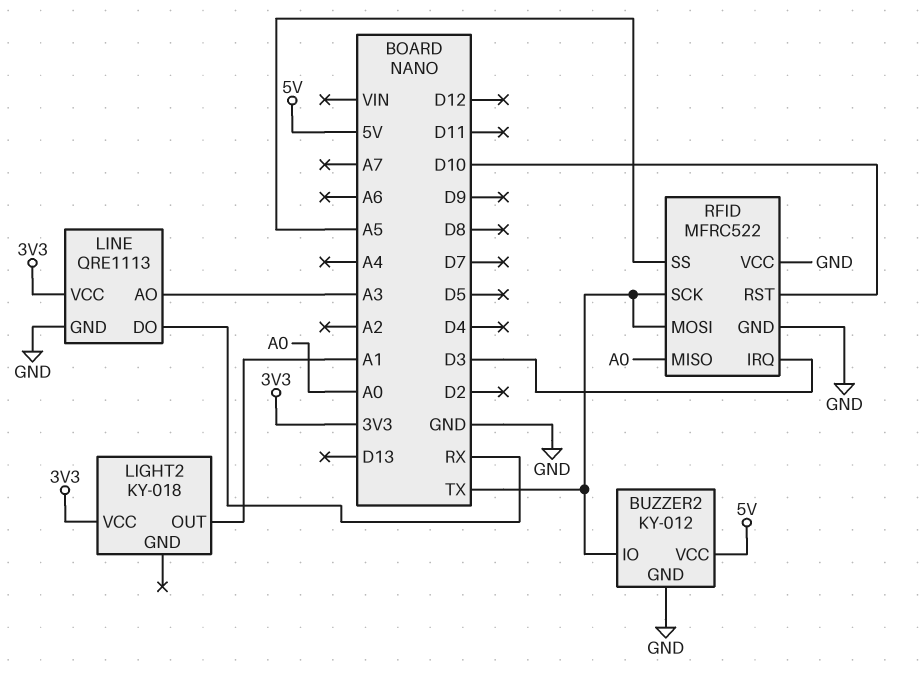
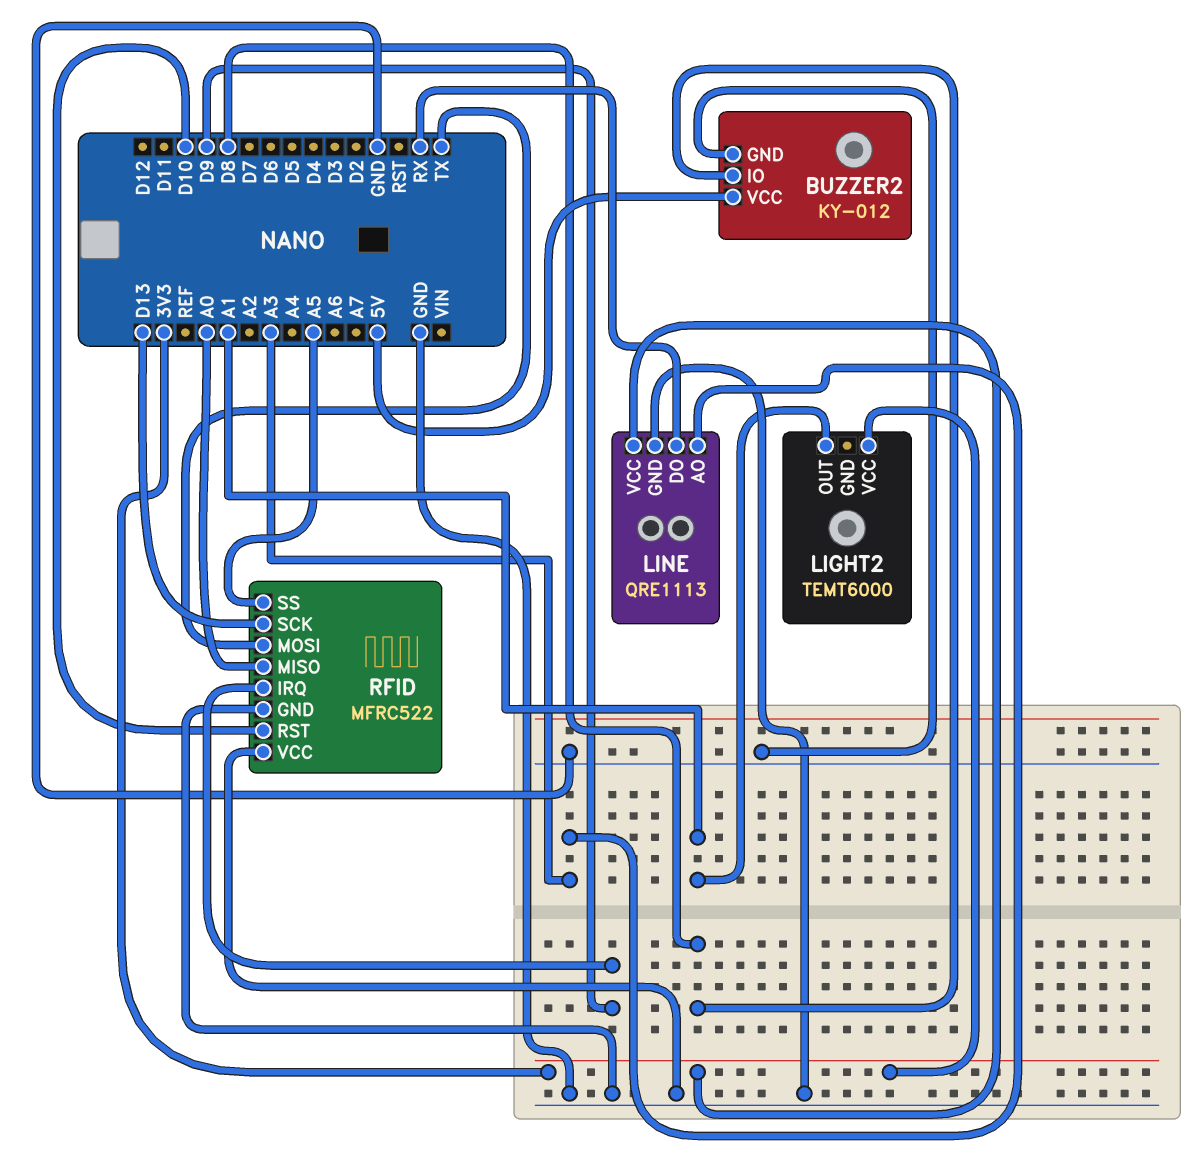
BUZZER2 pin IO: TX -> D8
LIGHT2: KY-018 -> TEMT6000
RFID pin IRQ: D3 -> D9
RFID pin SCK: TX -> D13

